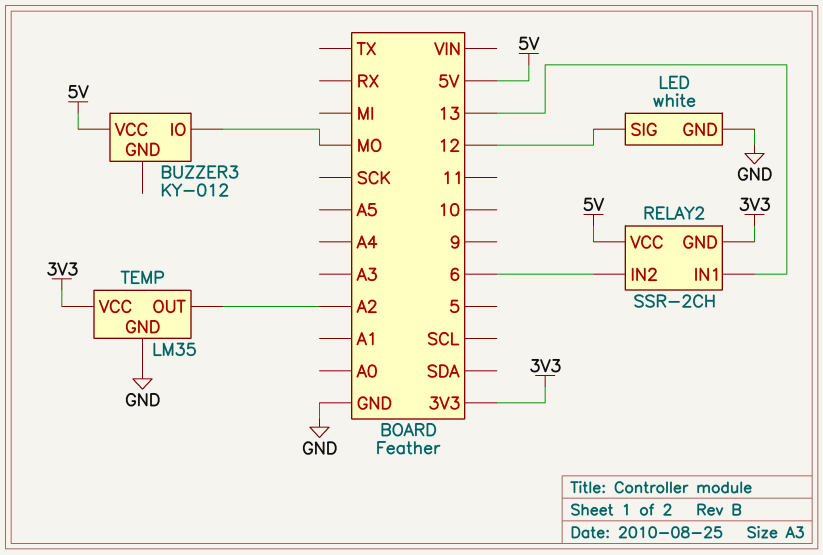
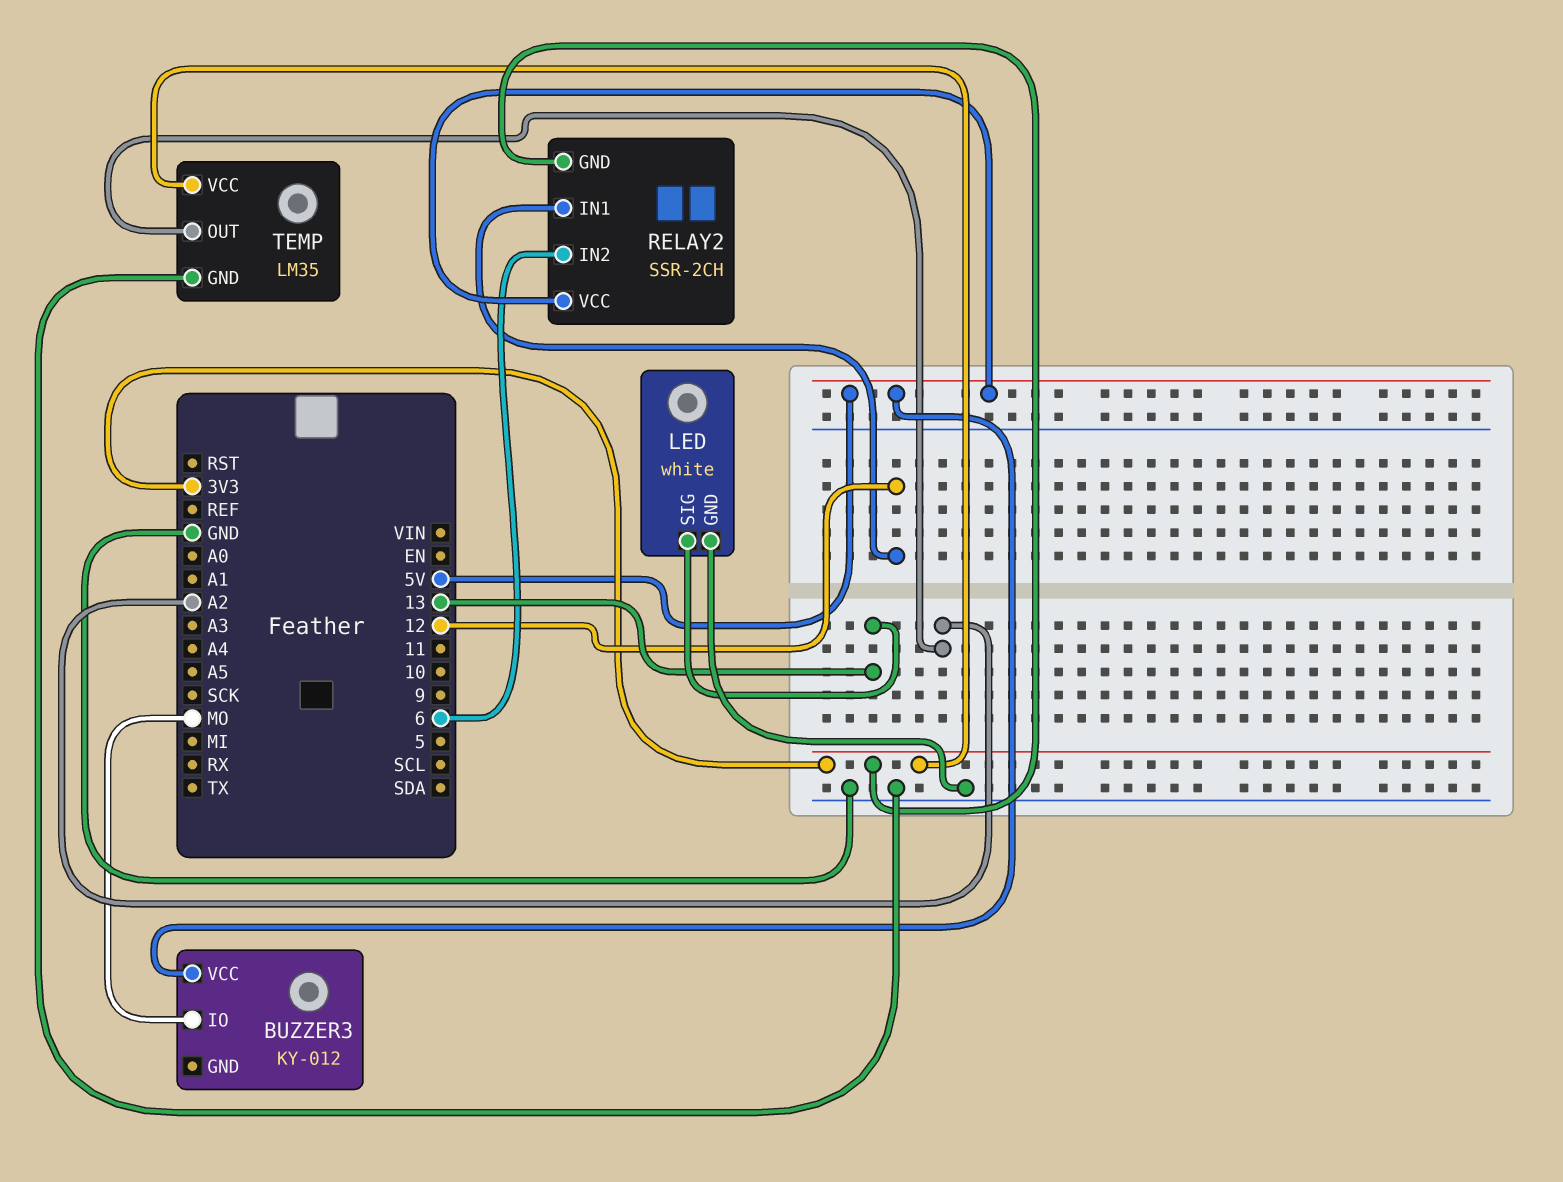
LED pin SIG: 12 -> 13
RELAY2 pin IN1: 13 -> 12

